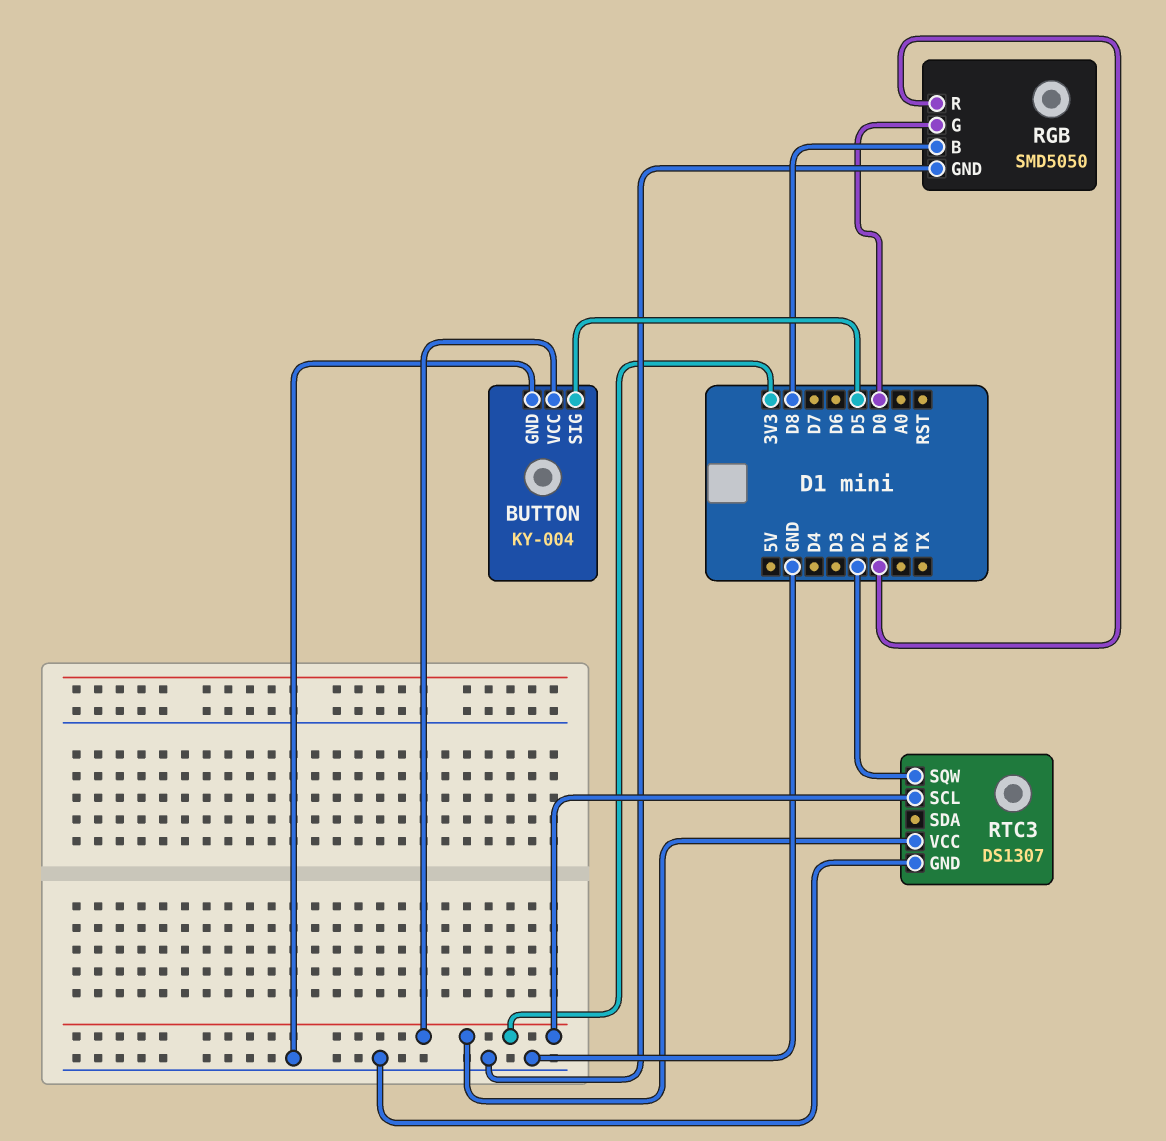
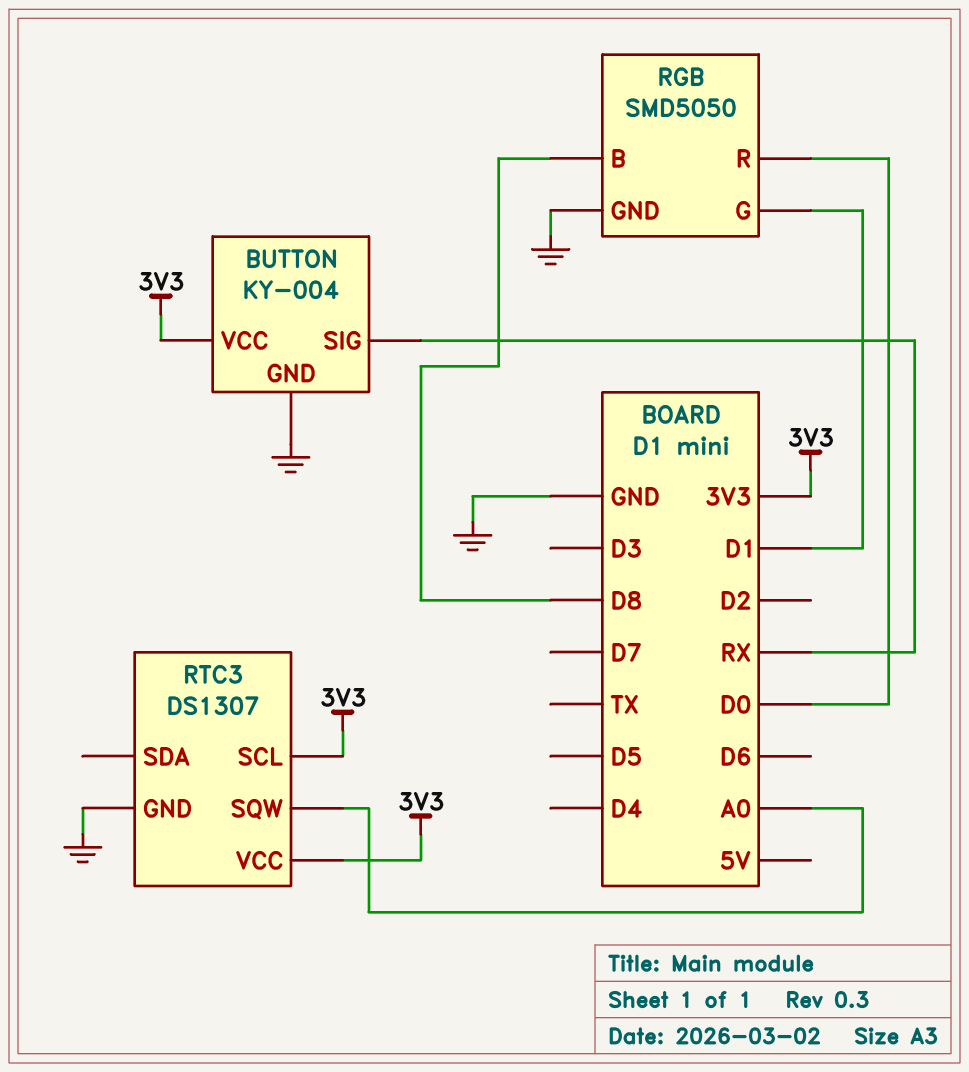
BUTTON pin SIG: D5 -> RX
RGB pin G: D0 -> D1
RGB pin R: D1 -> D0
RTC3 pin SQW: D2 -> A0

